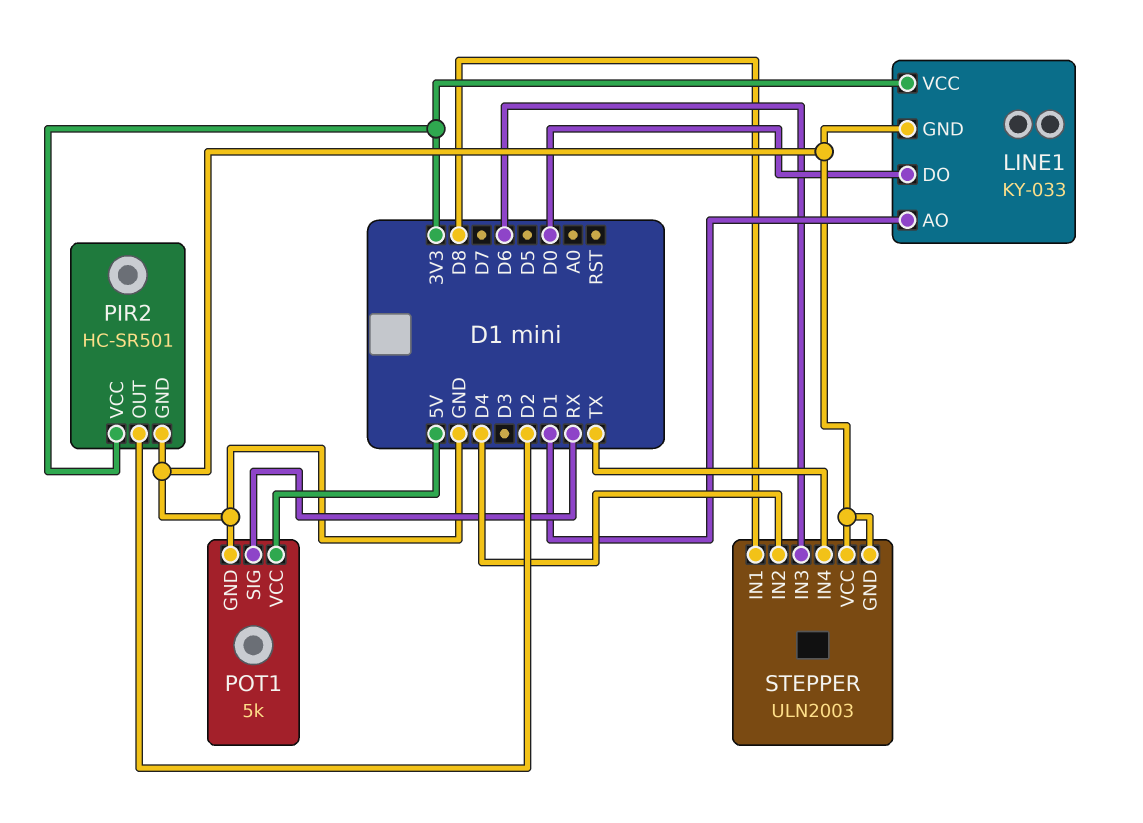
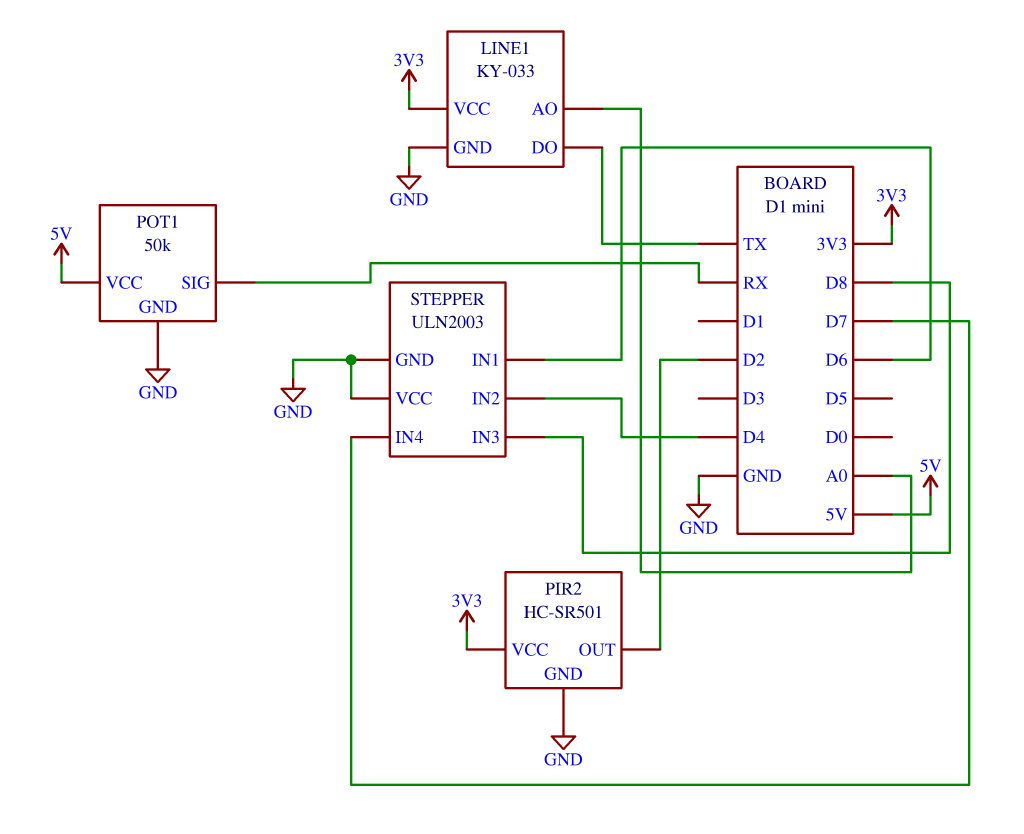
LINE1 pin AO: D1 -> A0
LINE1 pin DO: D0 -> TX
POT1: 5k -> 50k
STEPPER pin IN1: D8 -> D6
STEPPER pin IN3: D6 -> D8
STEPPER pin IN4: TX -> D7

